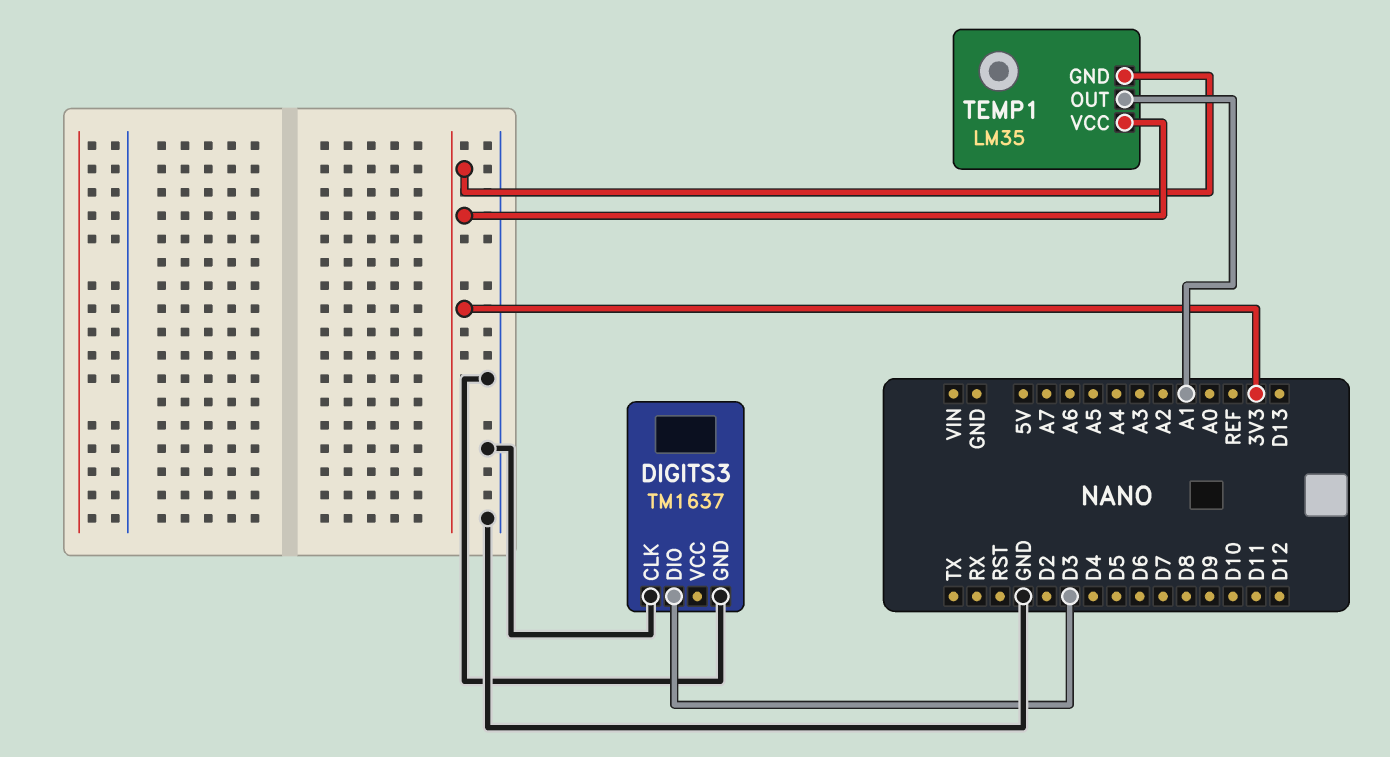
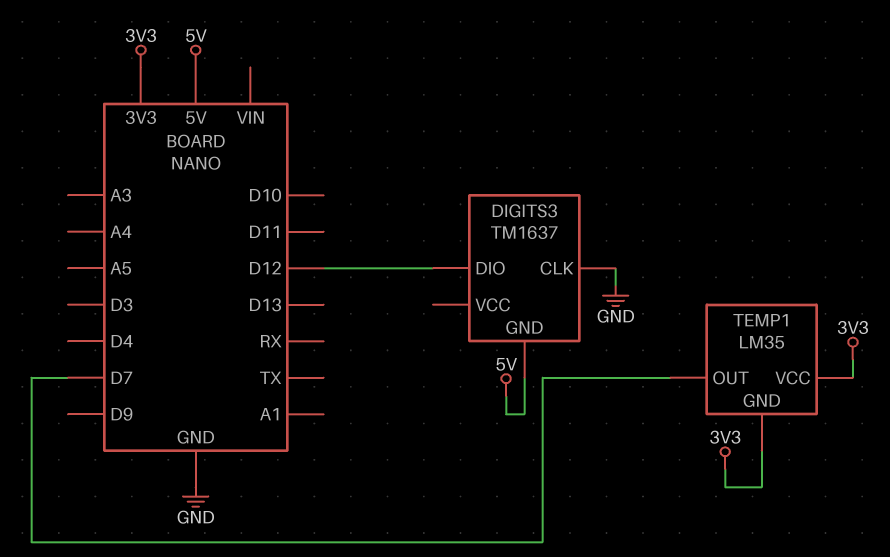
DIGITS3 pin DIO: D3 -> D12
DIGITS3 pin GND: GND -> 5V
TEMP1 pin OUT: A1 -> D7

